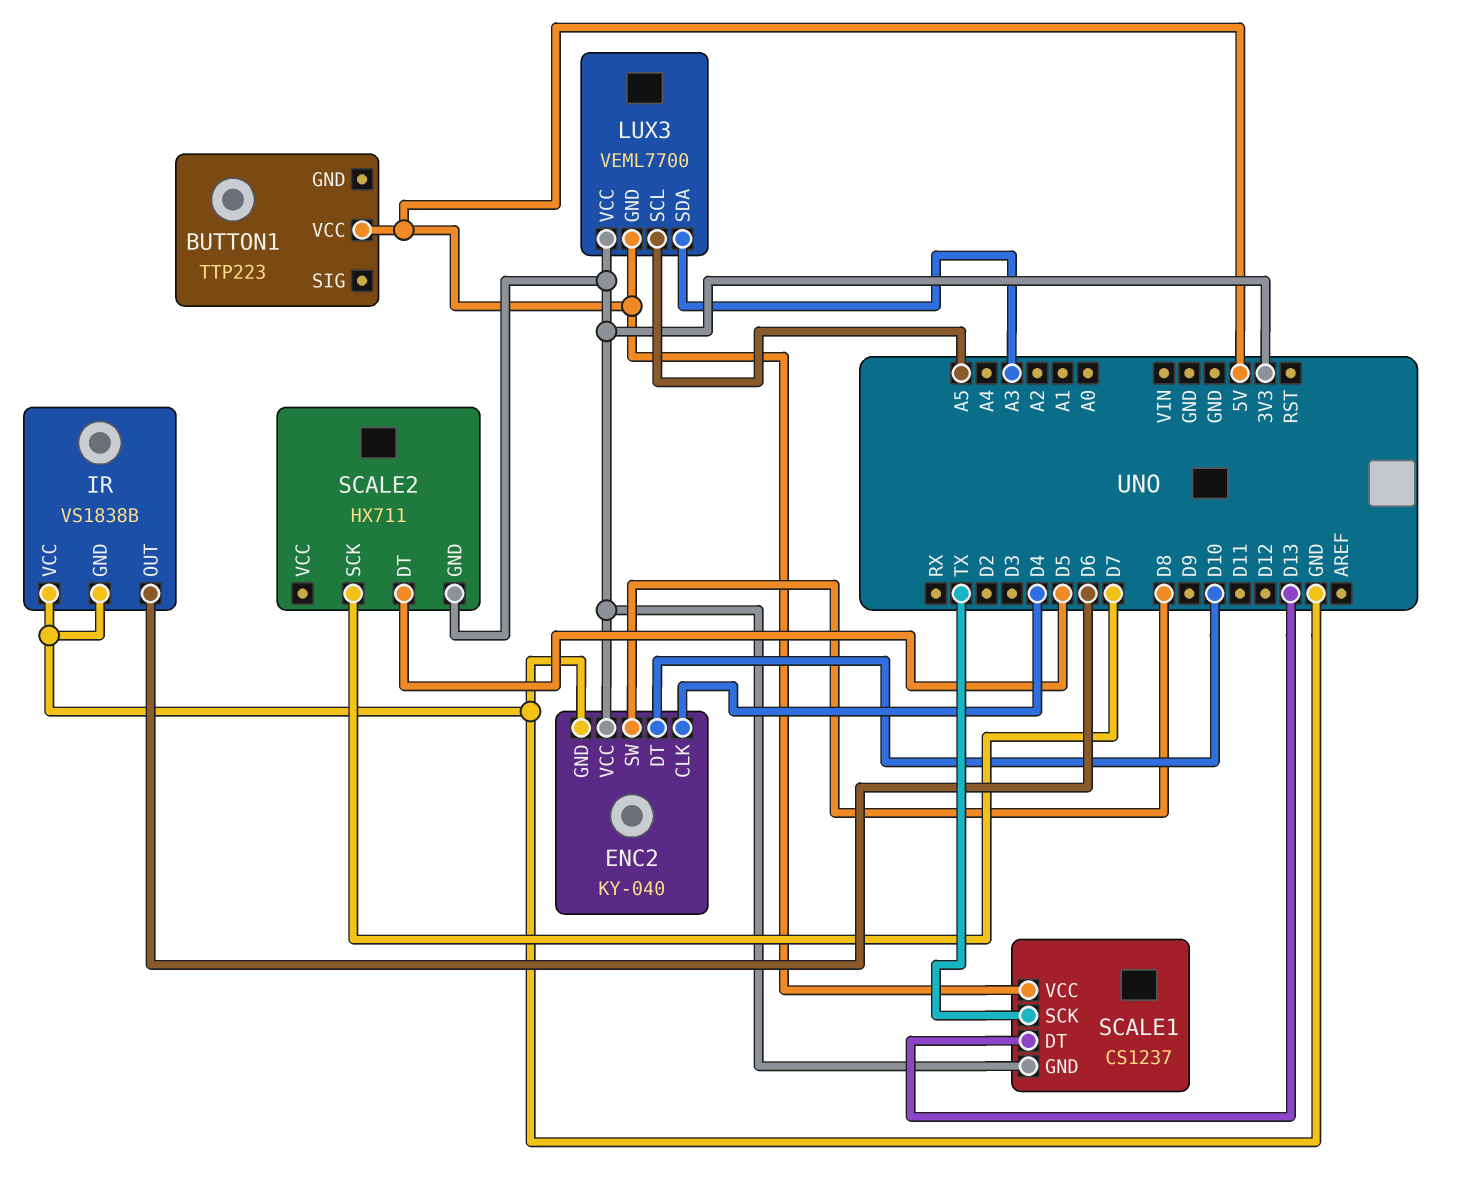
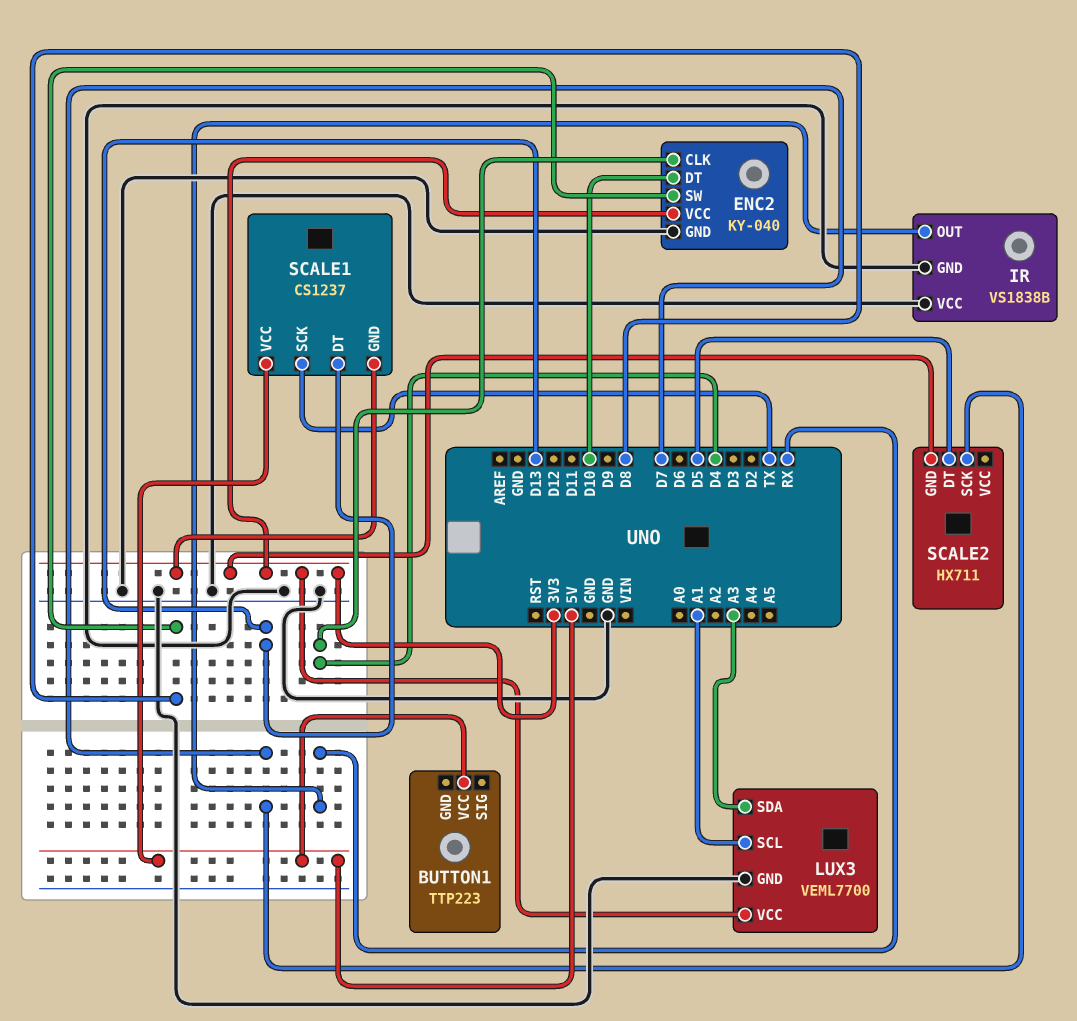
IR pin OUT: D6 -> RX
LUX3 pin GND: 5V -> GND
LUX3 pin SCL: A5 -> A1

